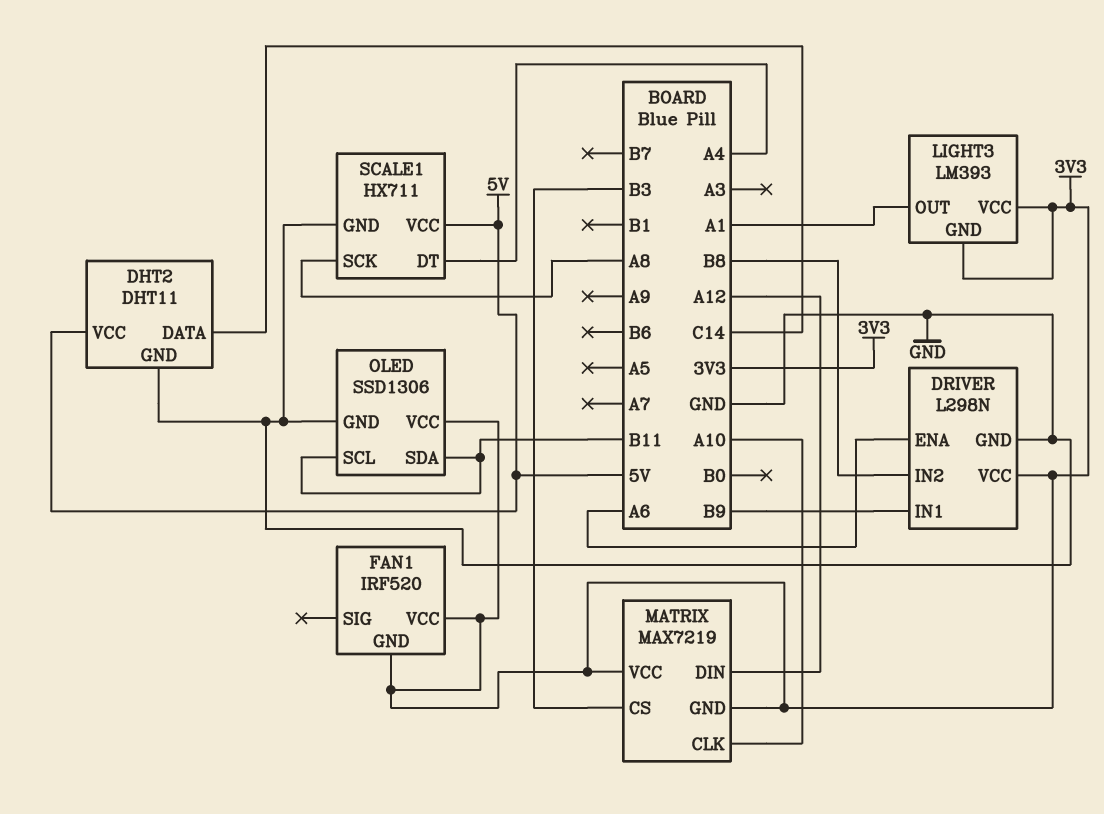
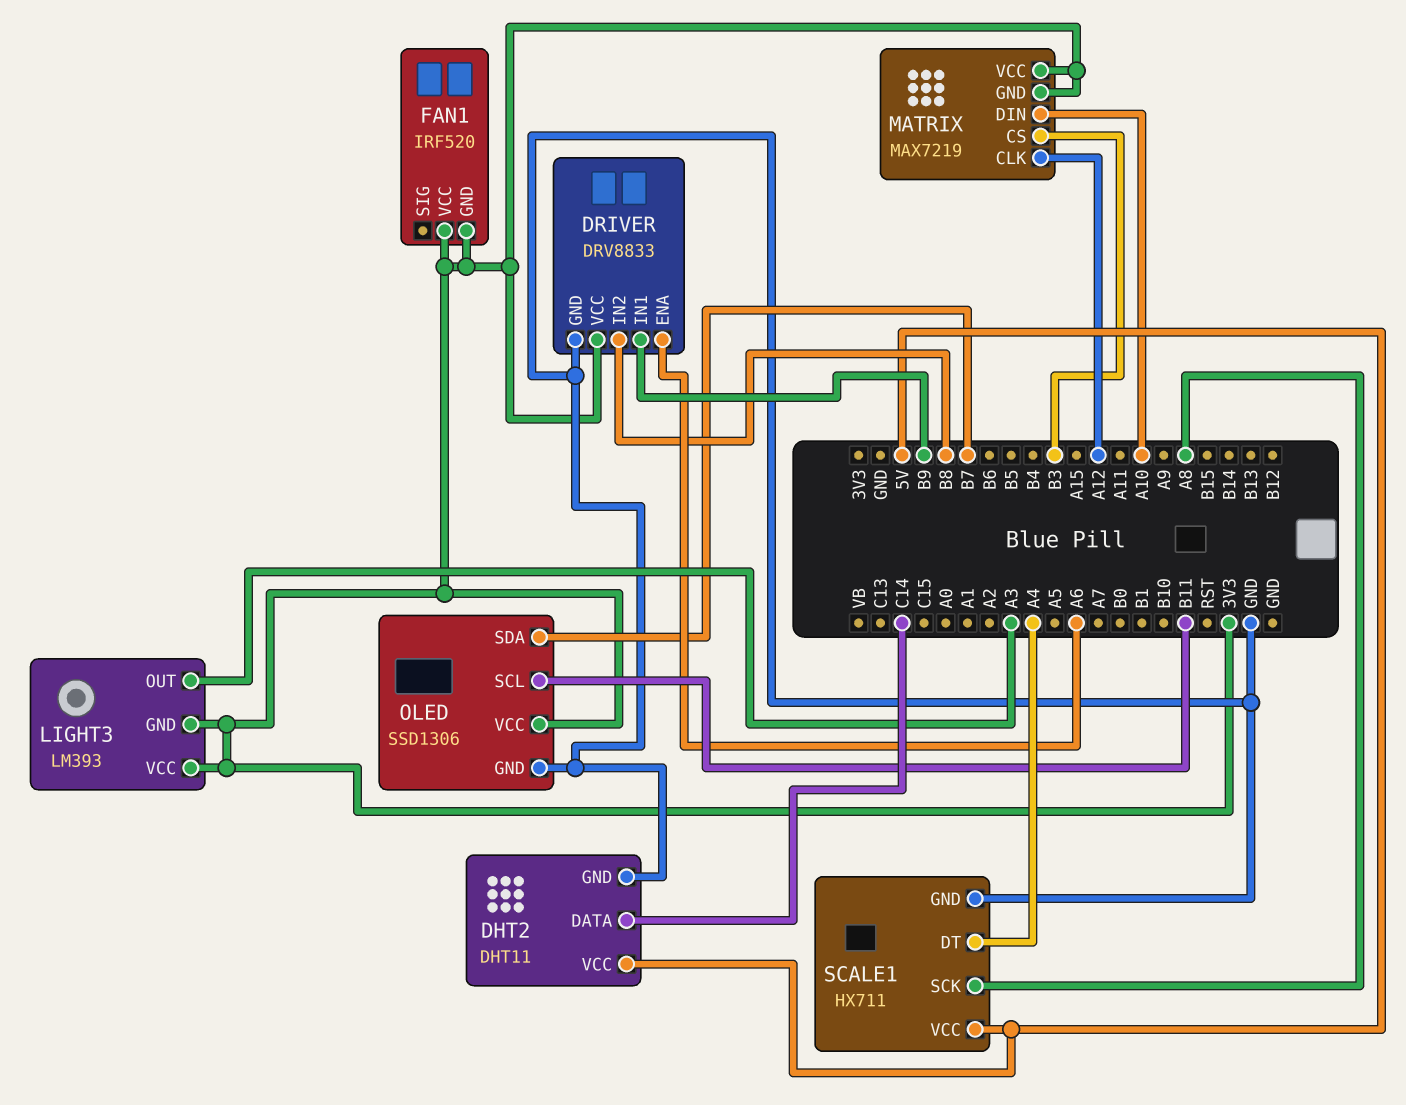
DRIVER: L298N -> DRV8833
LIGHT3 pin OUT: A1 -> A3
MATRIX pin CLK: A10 -> A12
MATRIX pin DIN: A12 -> A10
OLED pin SDA: B11 -> B7

